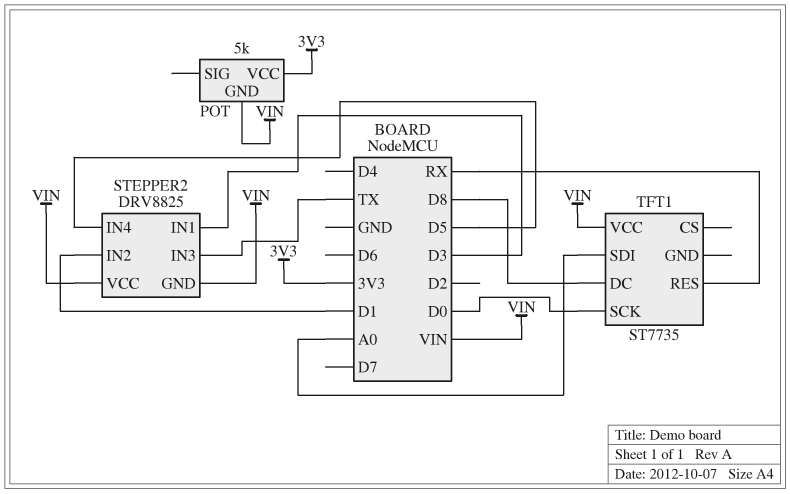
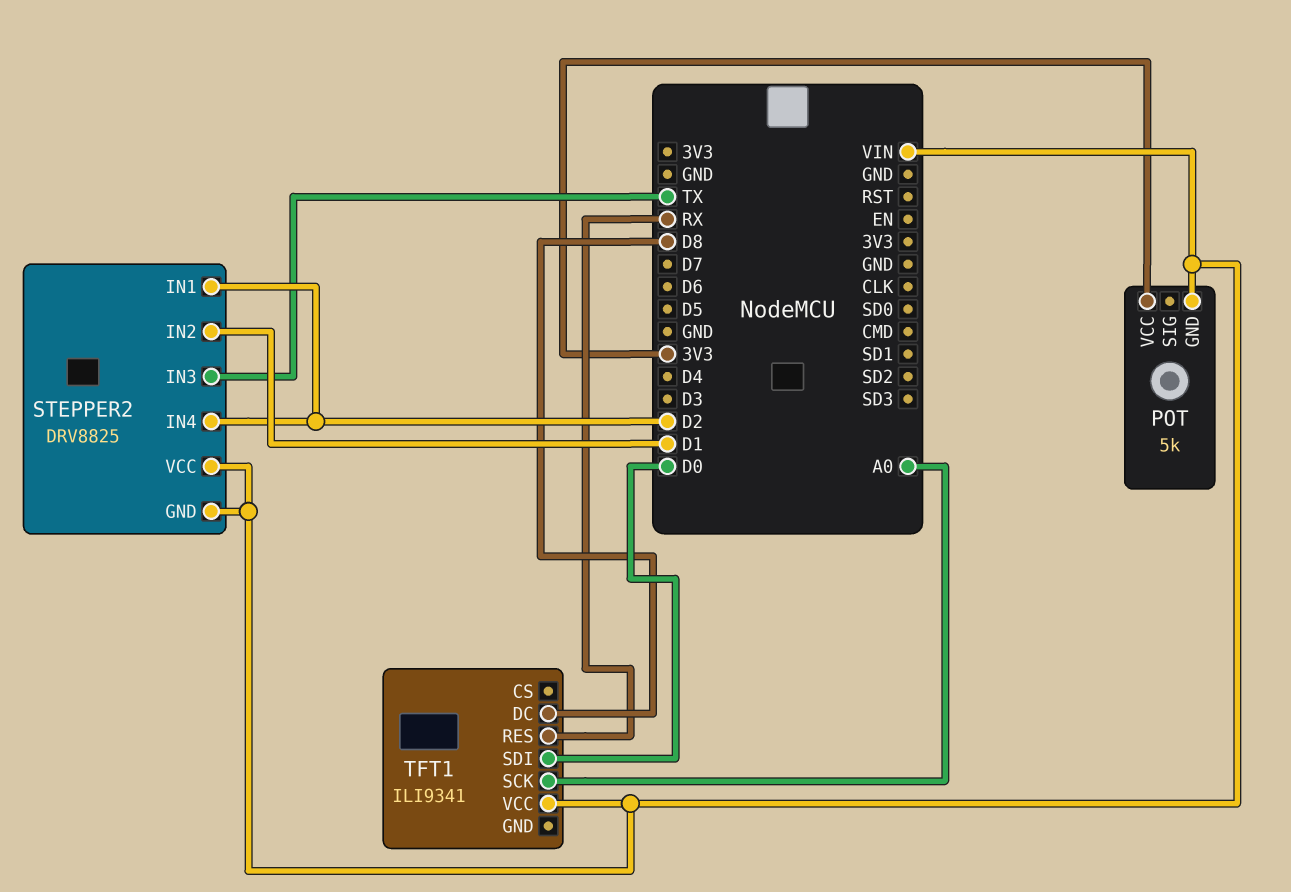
STEPPER2 pin IN1: D3 -> D2
STEPPER2 pin IN4: D5 -> D2
TFT1: ST7735 -> ILI9341
TFT1 pin SCK: D0 -> A0
TFT1 pin SDI: A0 -> D0

